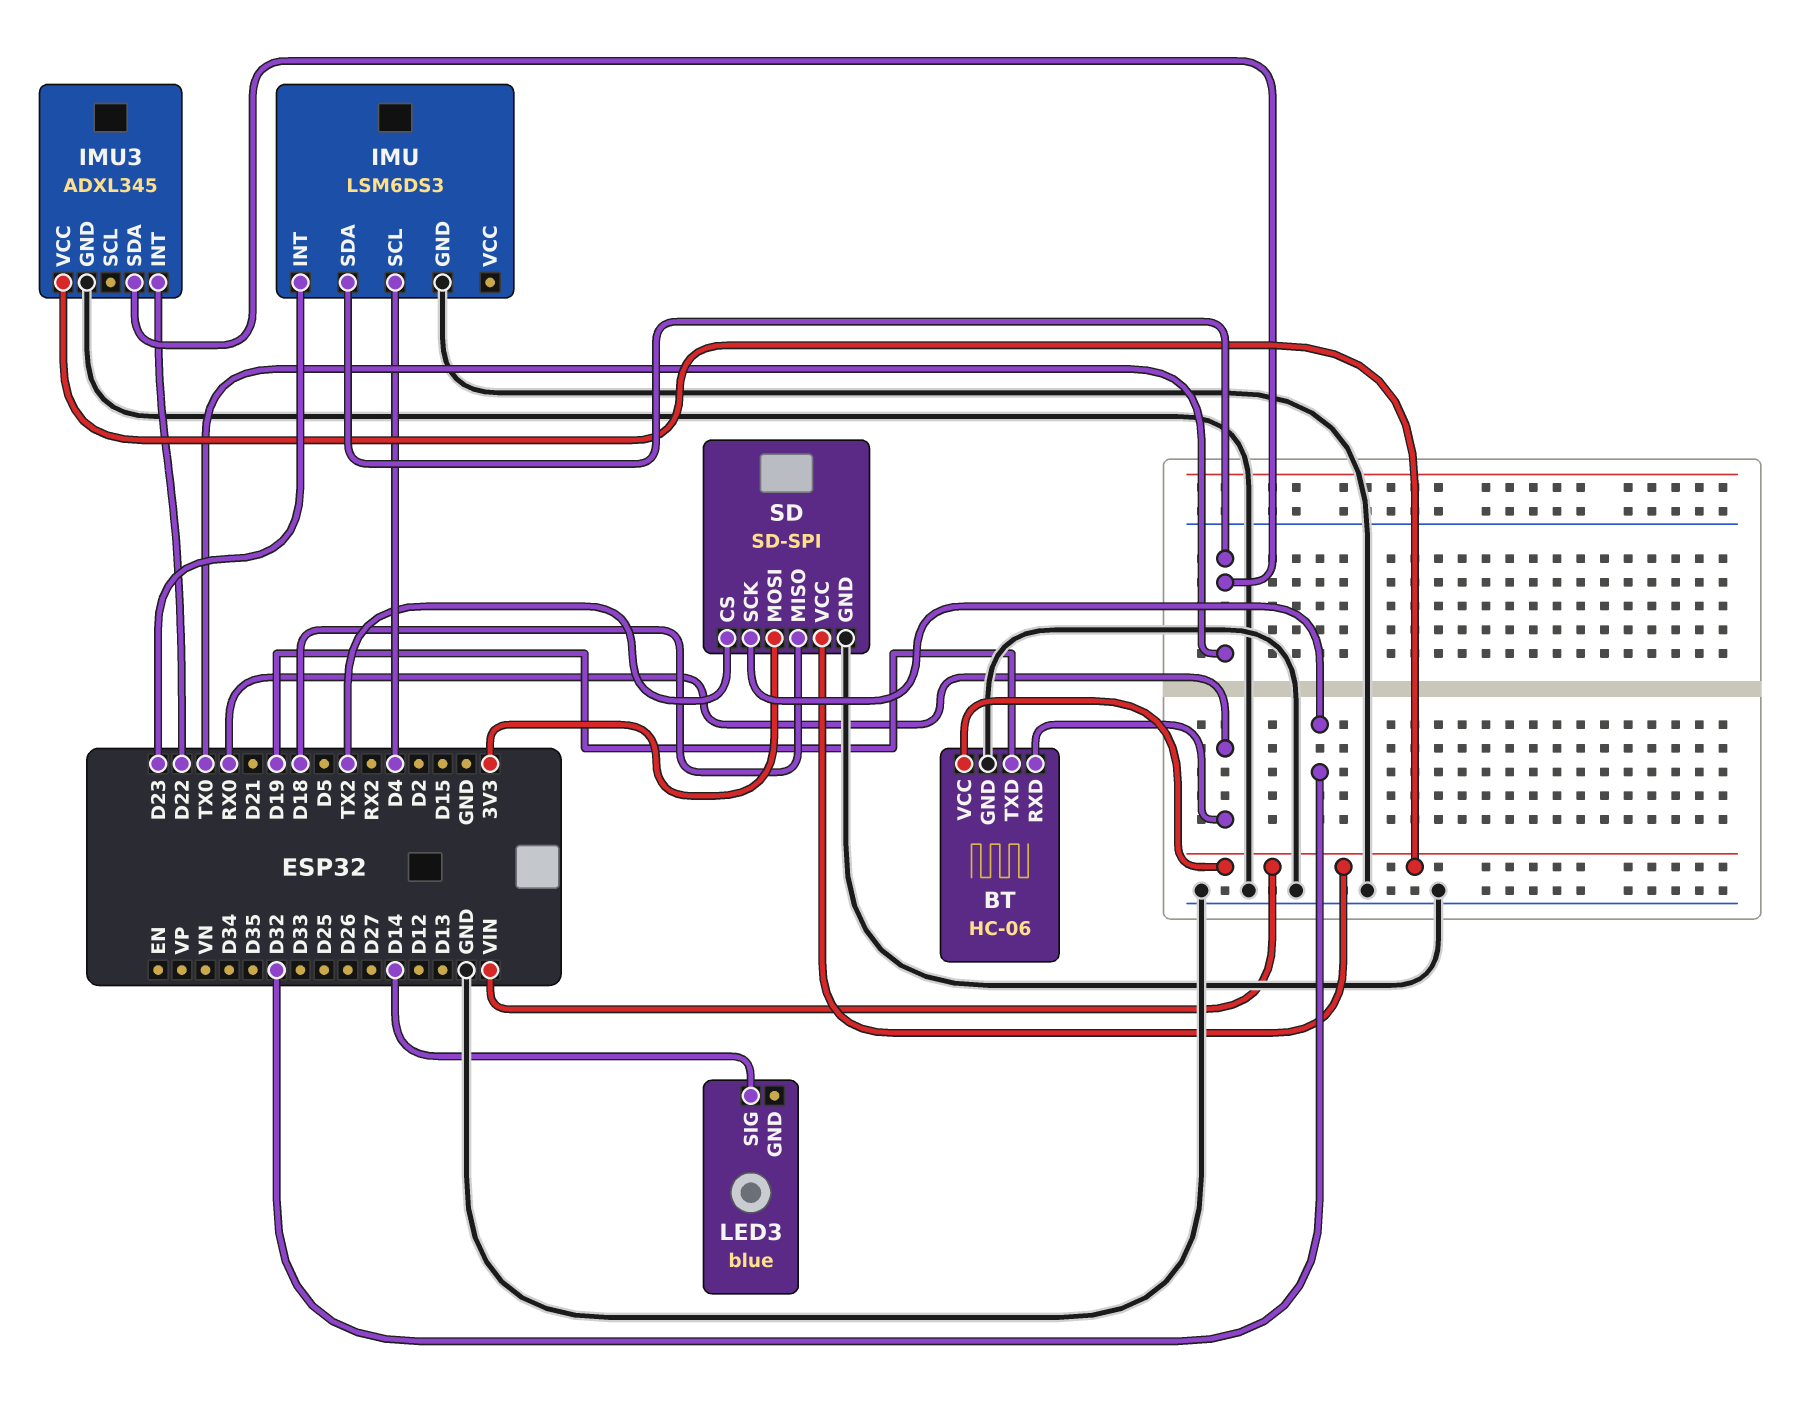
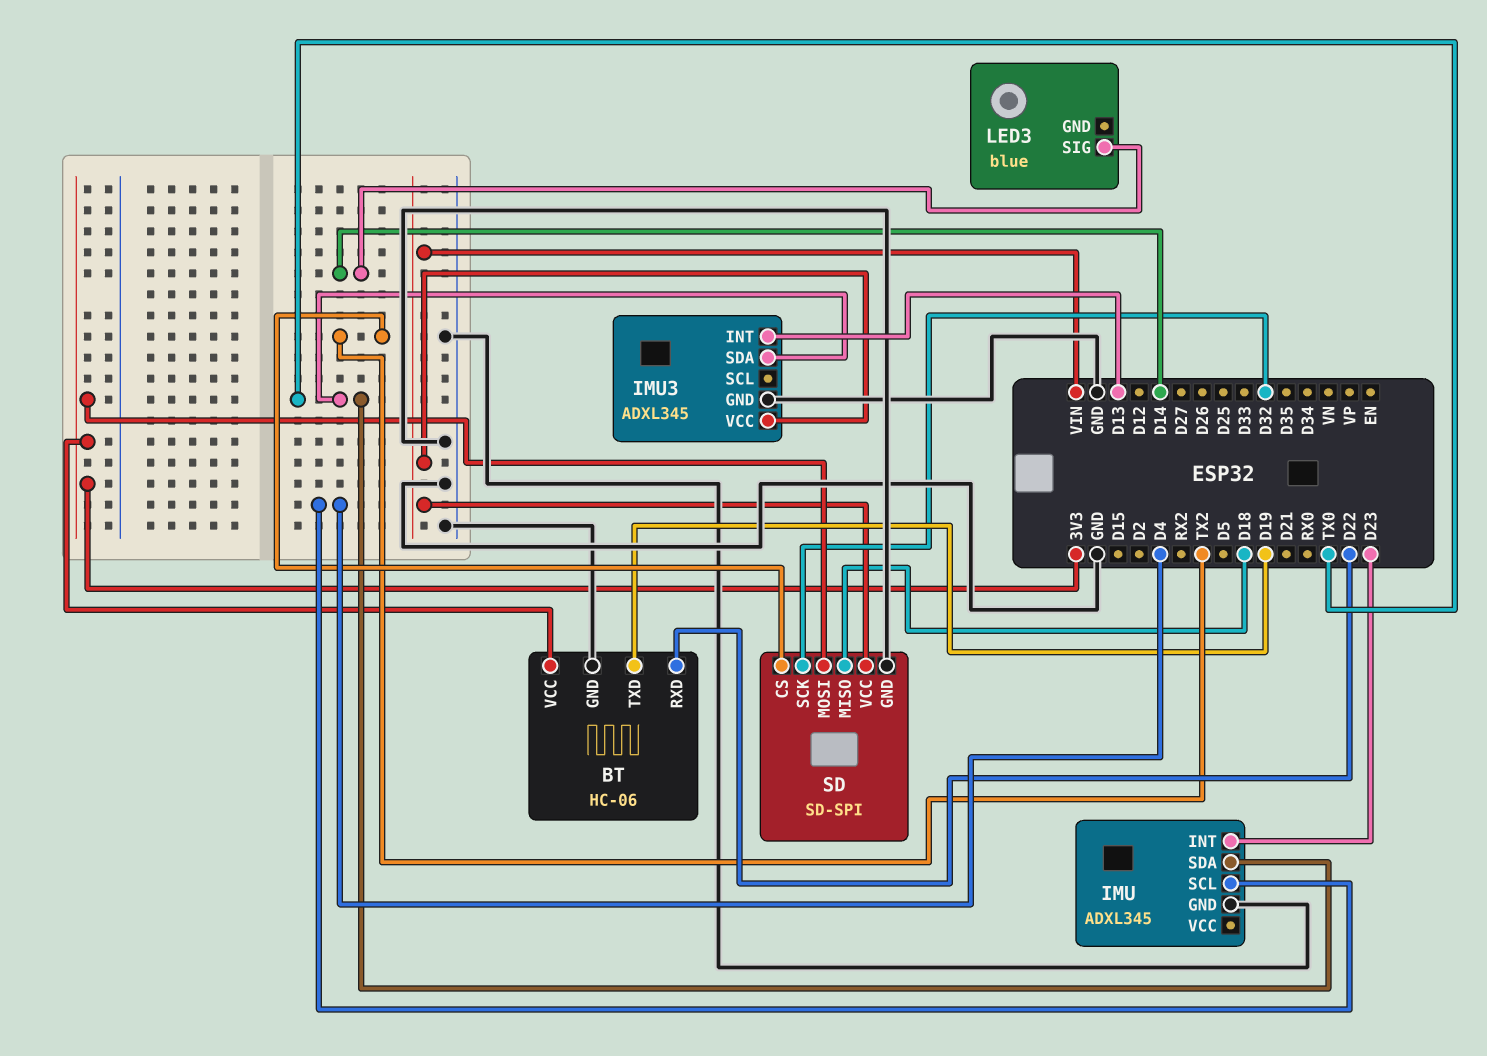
BT pin RXD: RX0 -> D22
BT pin VCC: VIN -> 3V3
IMU: LSM6DS3 -> ADXL345
IMU3 pin INT: D22 -> D13

